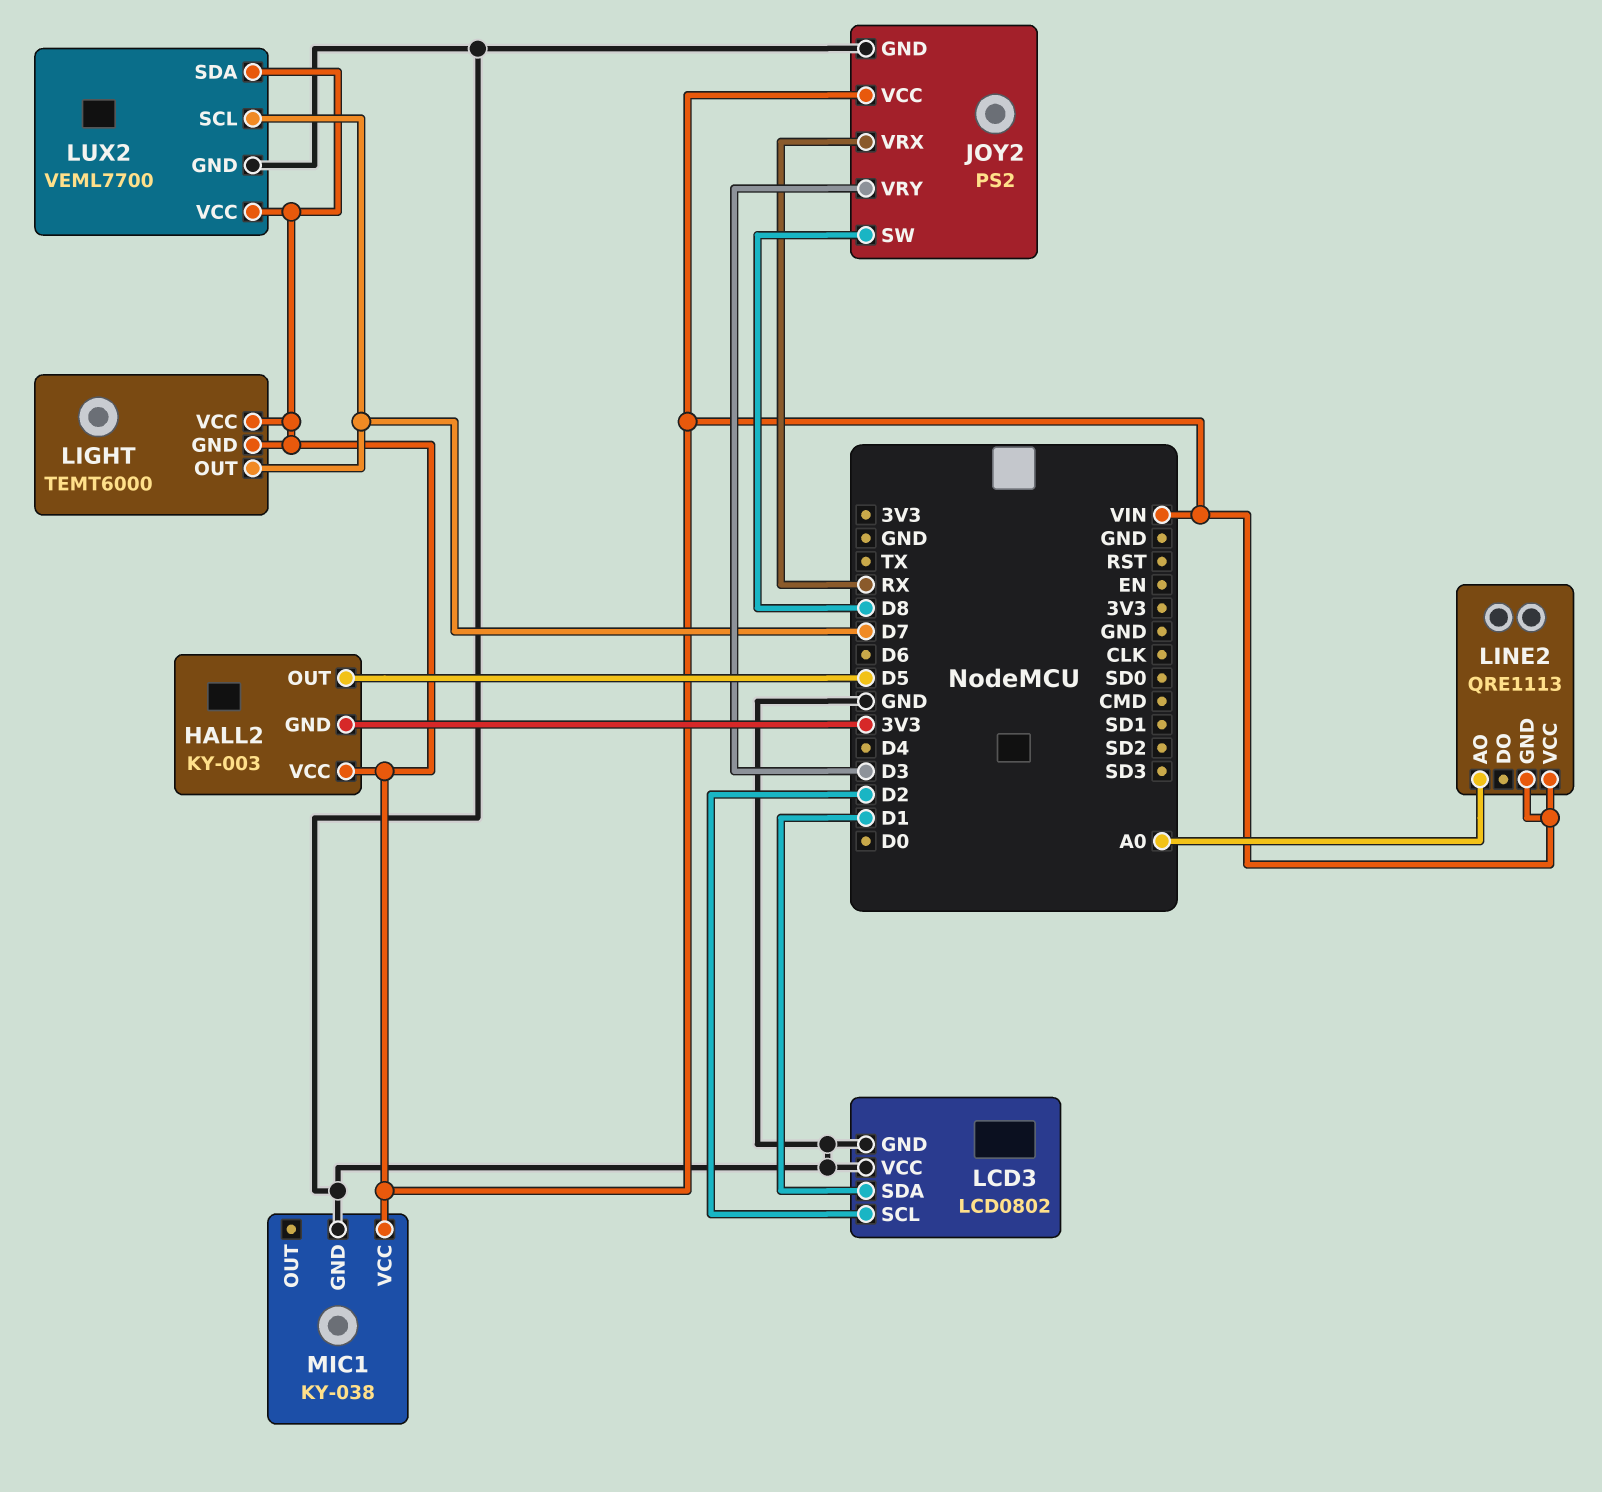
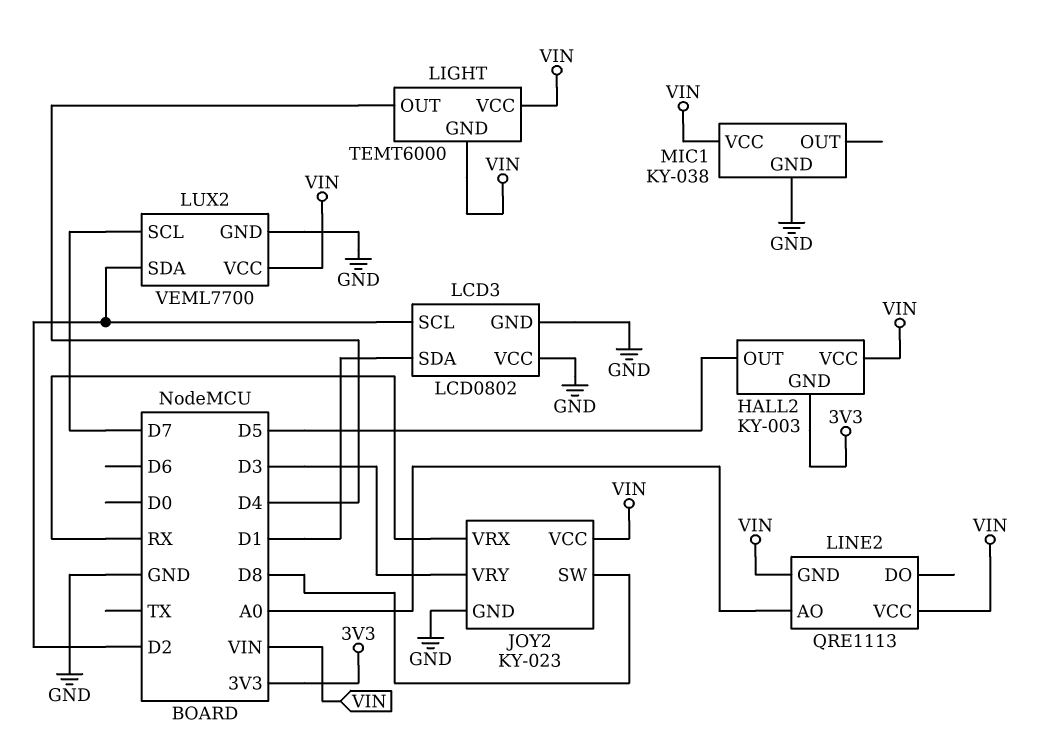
JOY2: PS2 -> KY-023
LIGHT pin OUT: D7 -> D4
LUX2 pin SDA: VIN -> D2

